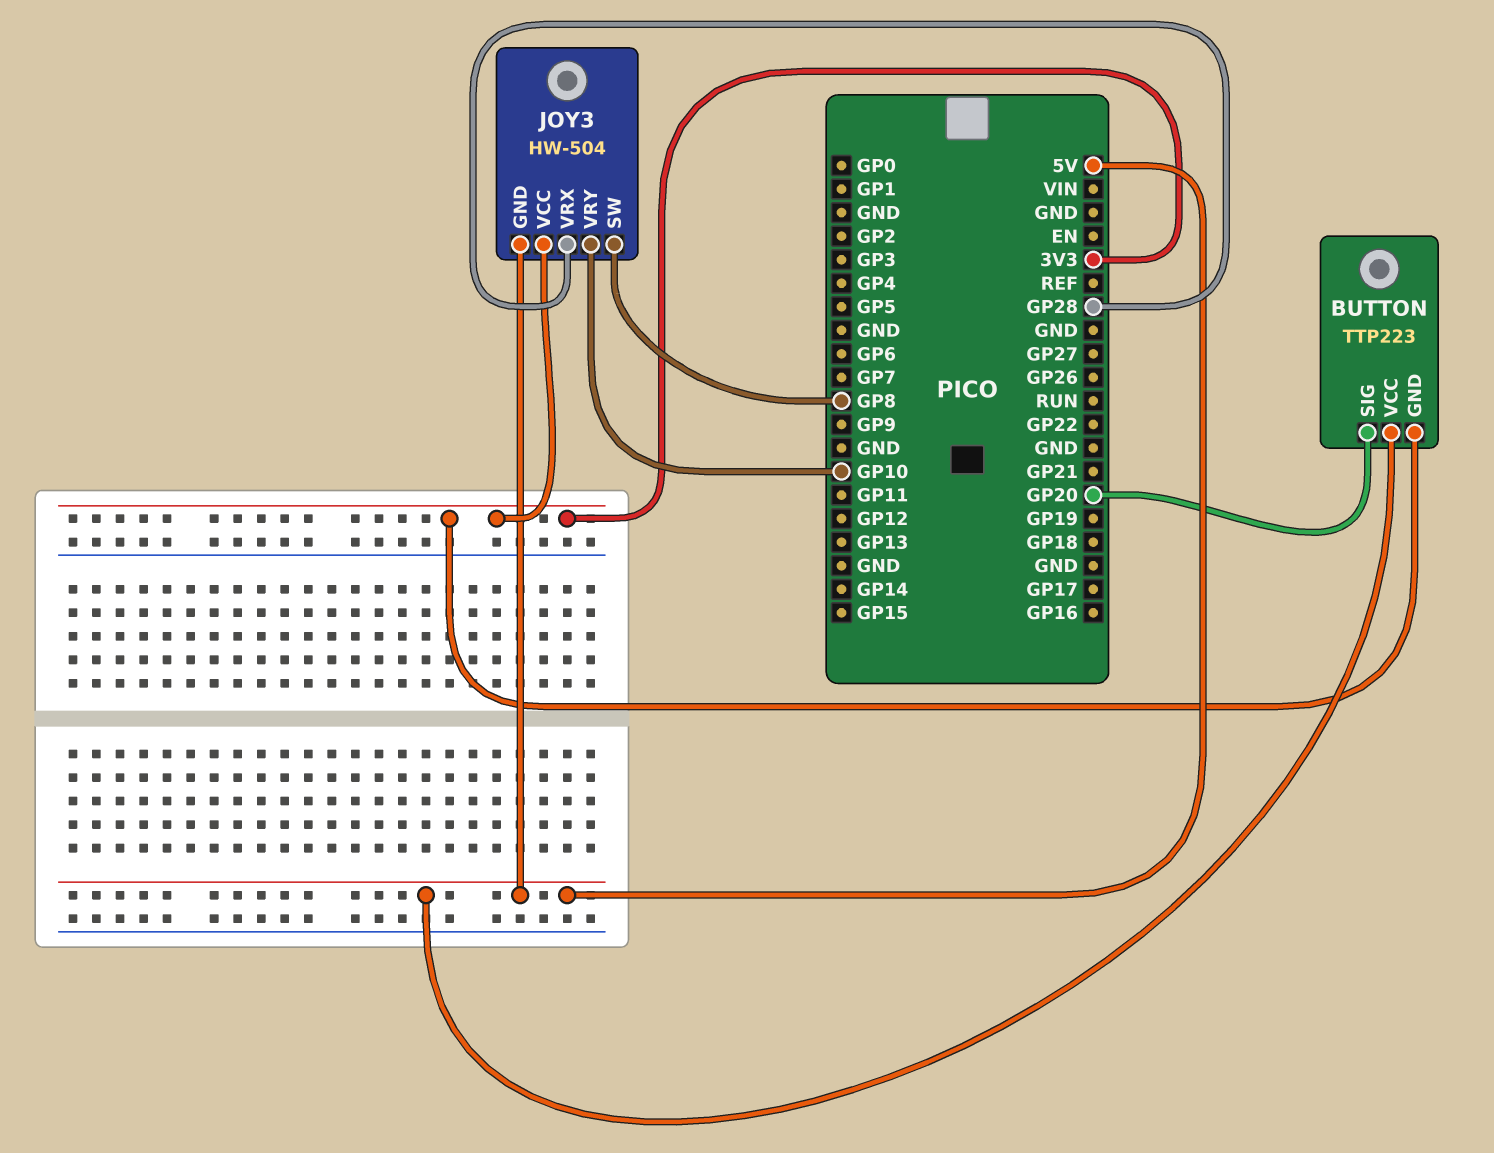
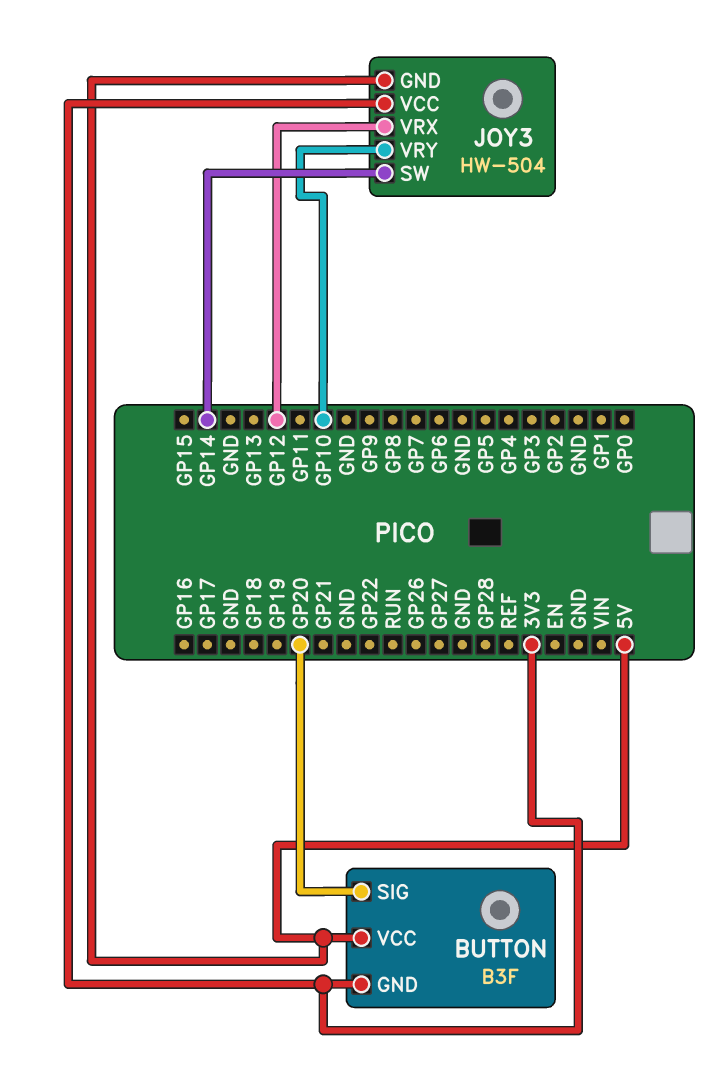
BUTTON: TTP223 -> B3F
JOY3 pin SW: GP8 -> GP14
JOY3 pin VRX: GP28 -> GP12

